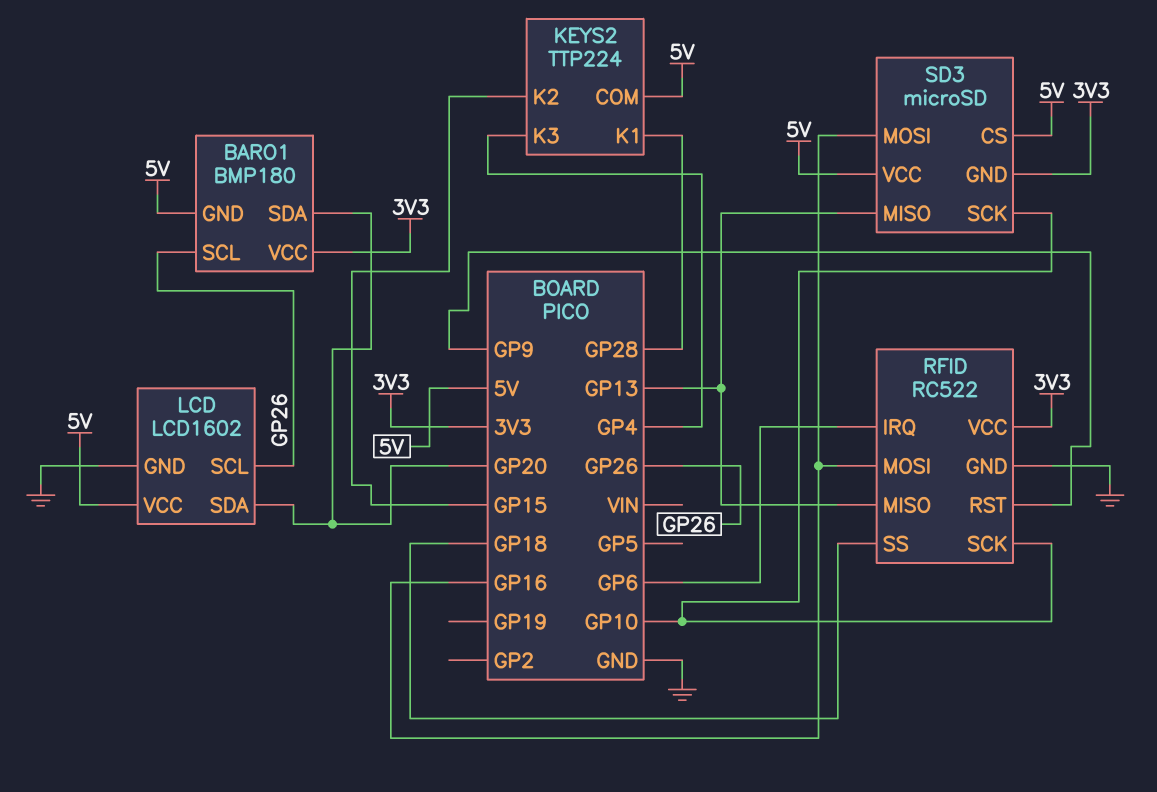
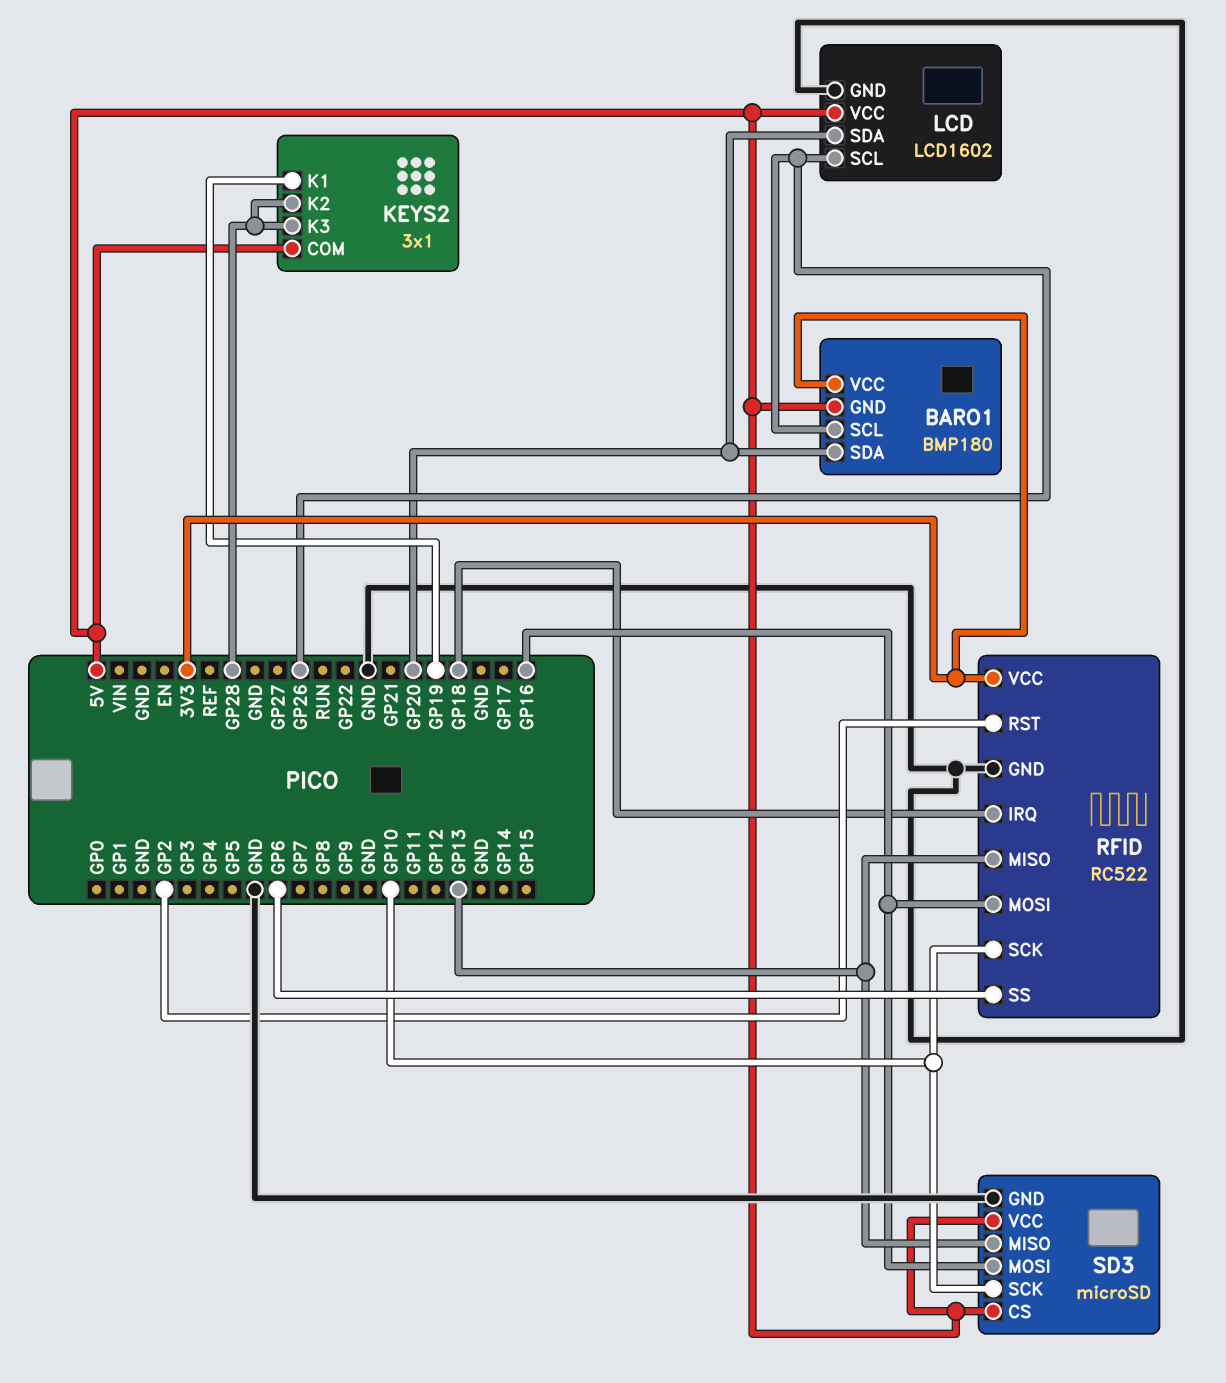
KEYS2: TTP224 -> 3x1
KEYS2 pin K1: GP28 -> GP19
KEYS2 pin K2: GP15 -> GP28
KEYS2 pin K3: GP4 -> GP28
RFID pin IRQ: GP6 -> GP18
RFID pin RST: GP9 -> GP2
RFID pin SS: GP18 -> GP6
SD3 pin GND: 3V3 -> GND

